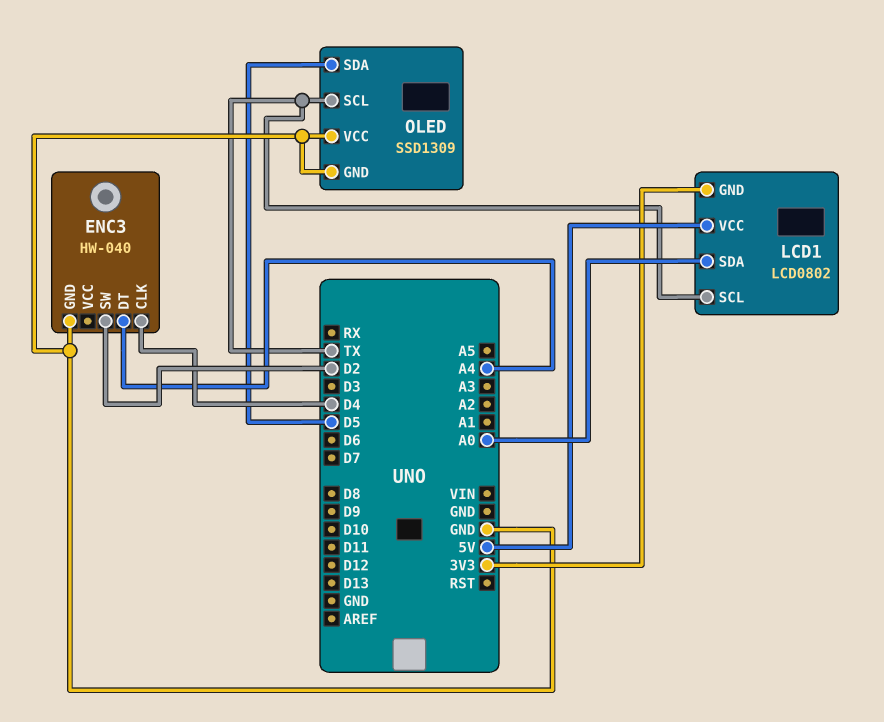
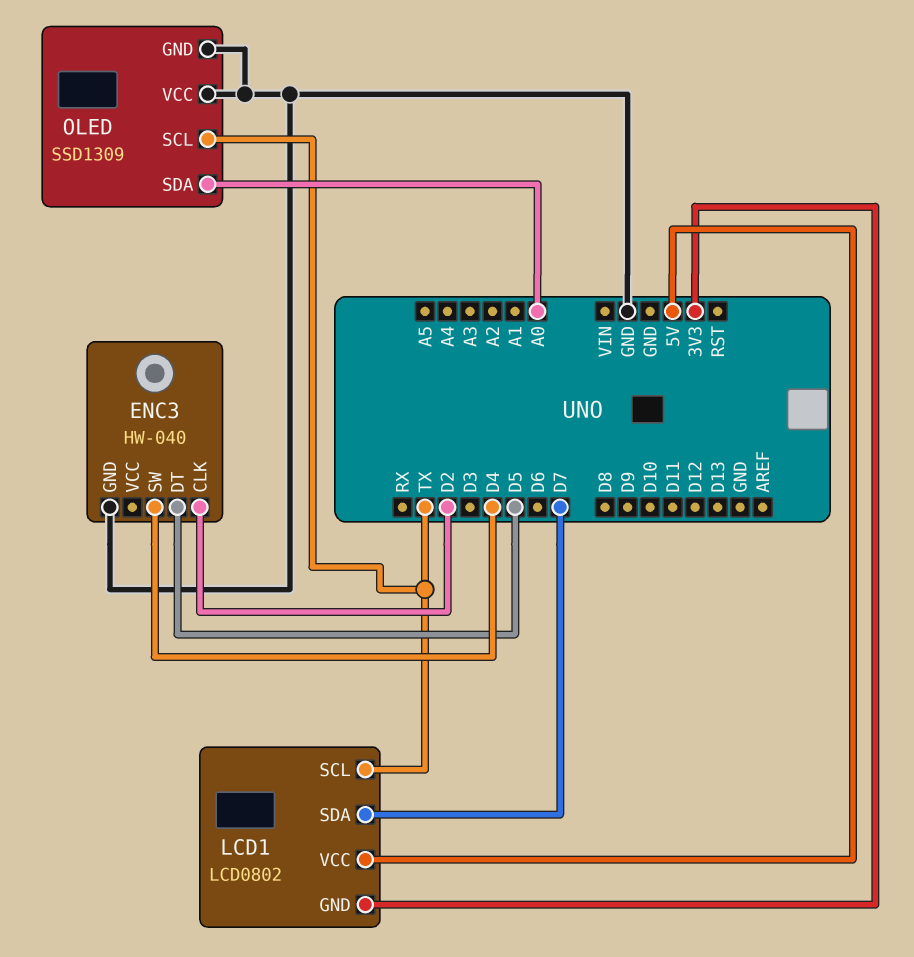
ENC3 pin CLK: D4 -> D2
ENC3 pin DT: A4 -> D5
ENC3 pin SW: D2 -> D4
LCD1 pin SDA: A0 -> D7
OLED pin SDA: D5 -> A0

